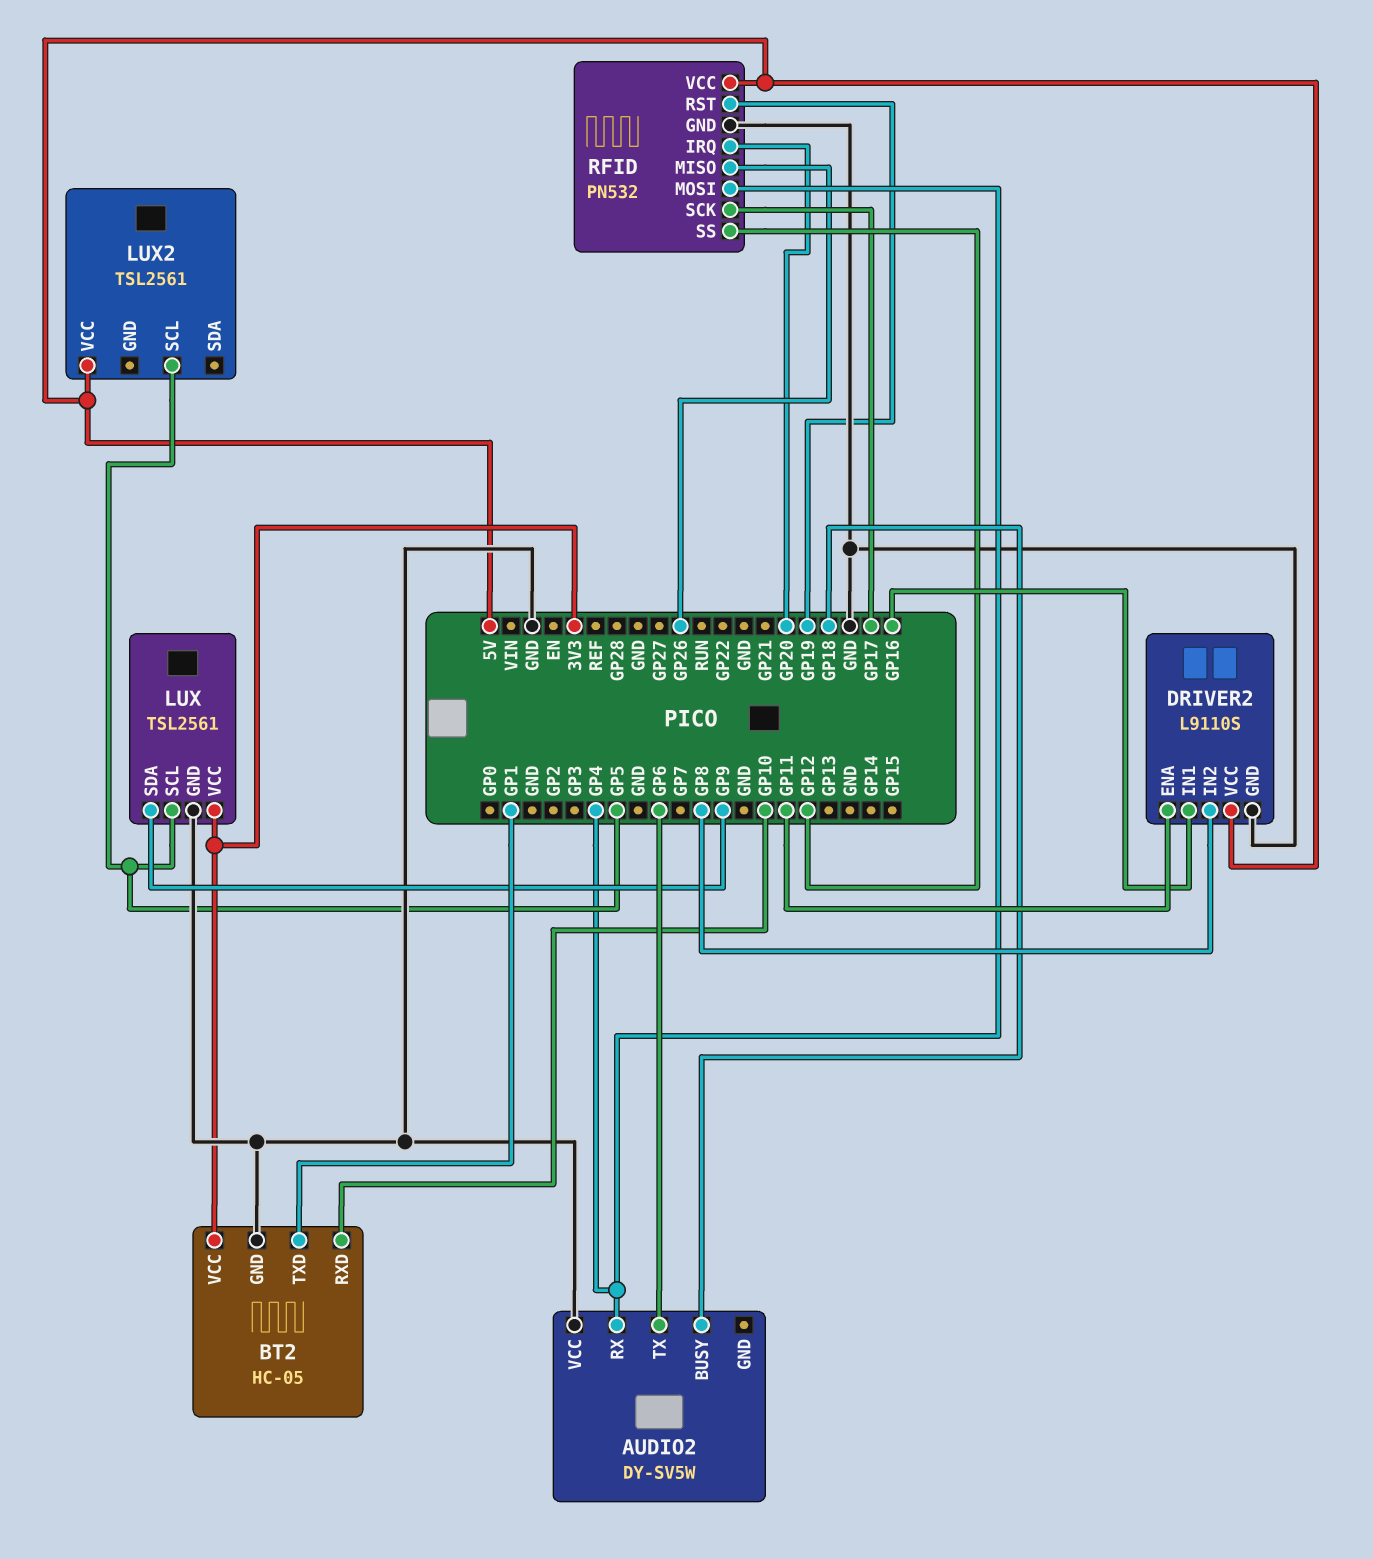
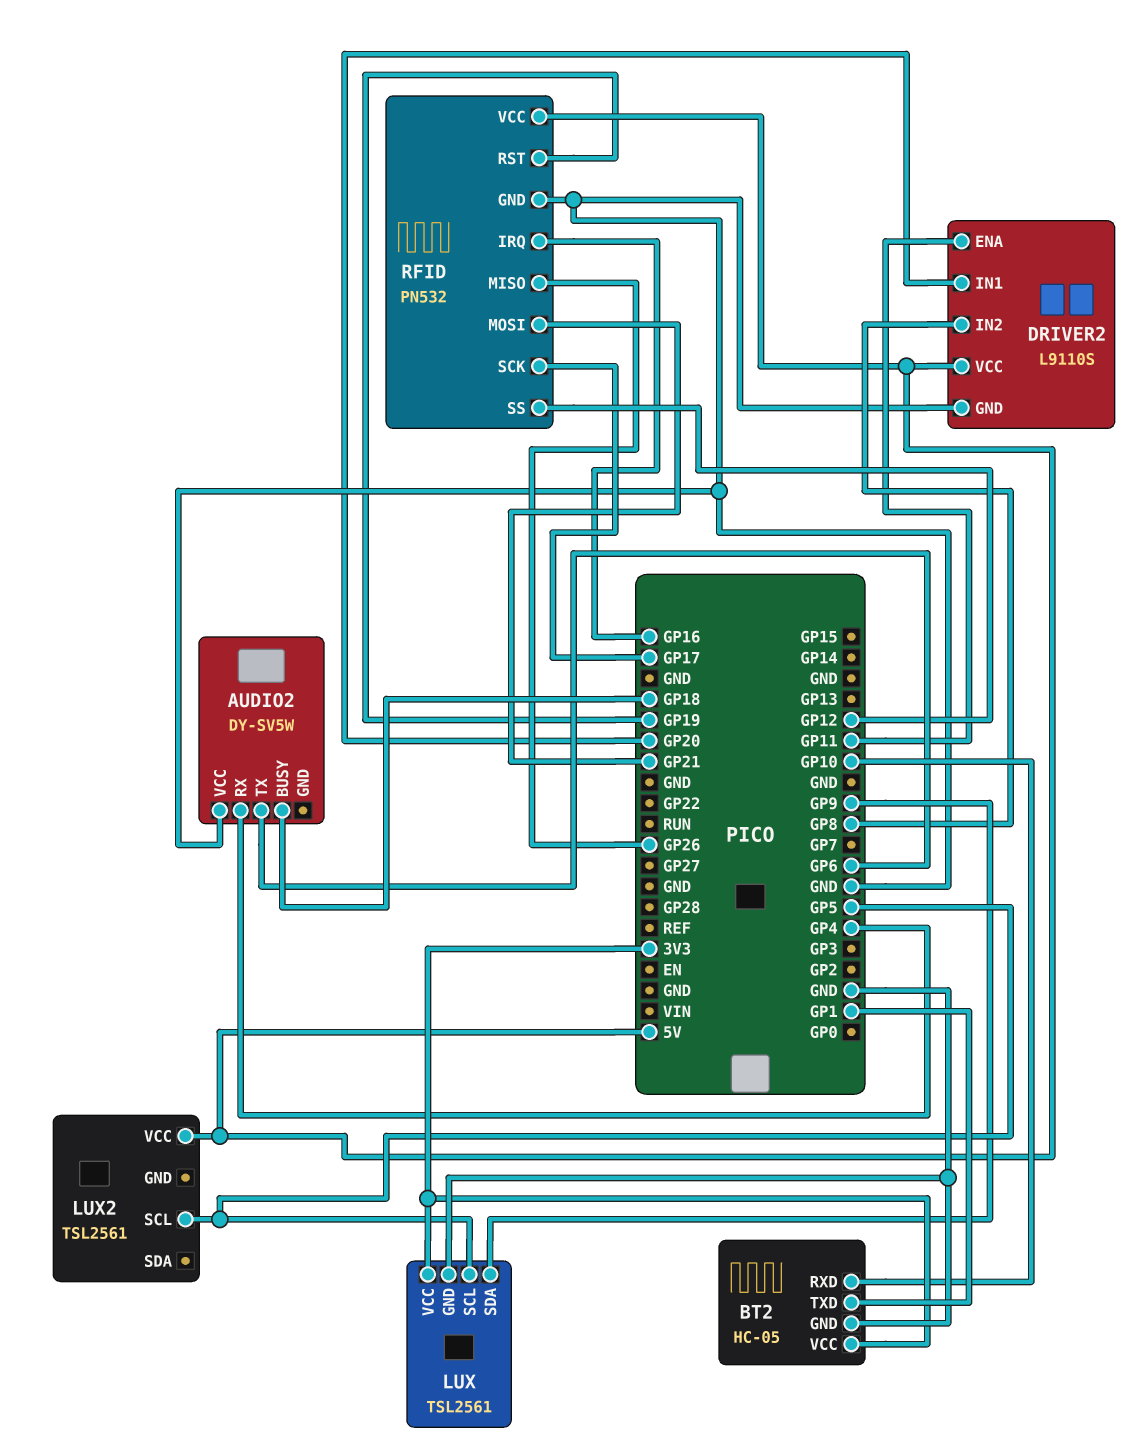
DRIVER2 pin IN1: GP16 -> GP20
RFID pin IRQ: GP20 -> GP16
RFID pin MOSI: GP4 -> GP21

